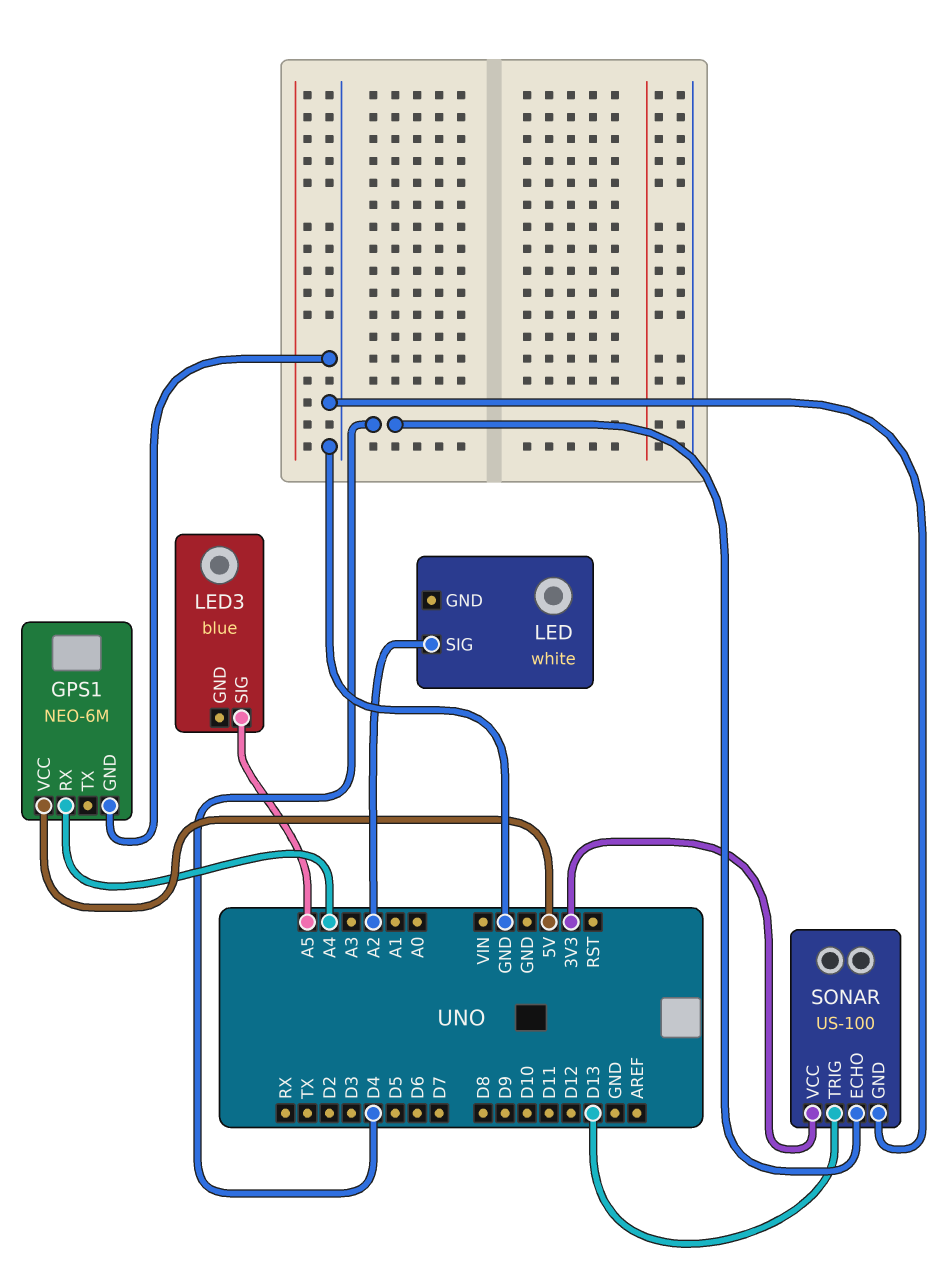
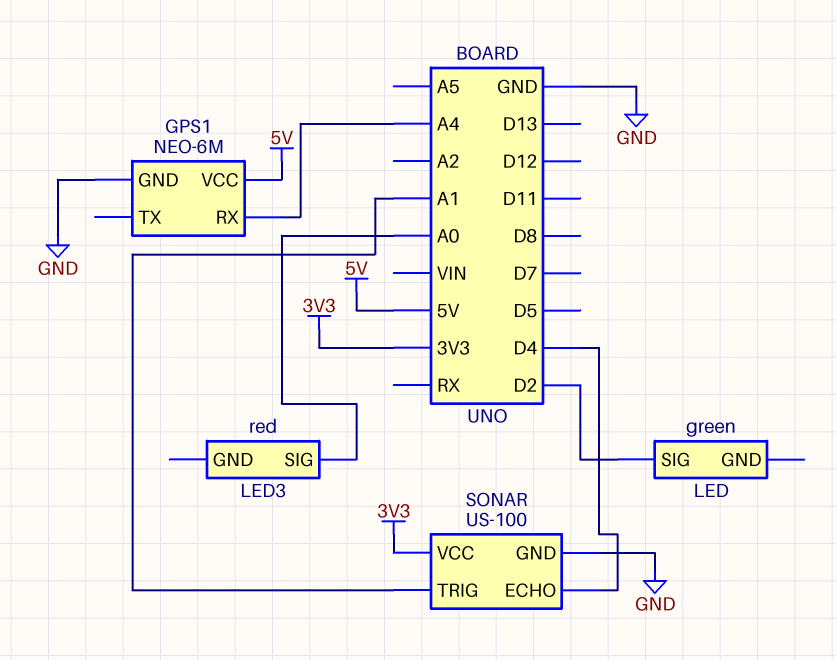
LED: white -> green
LED pin SIG: A2 -> D2
LED3: blue -> red
LED3 pin SIG: A5 -> A0
SONAR pin TRIG: D13 -> A1

